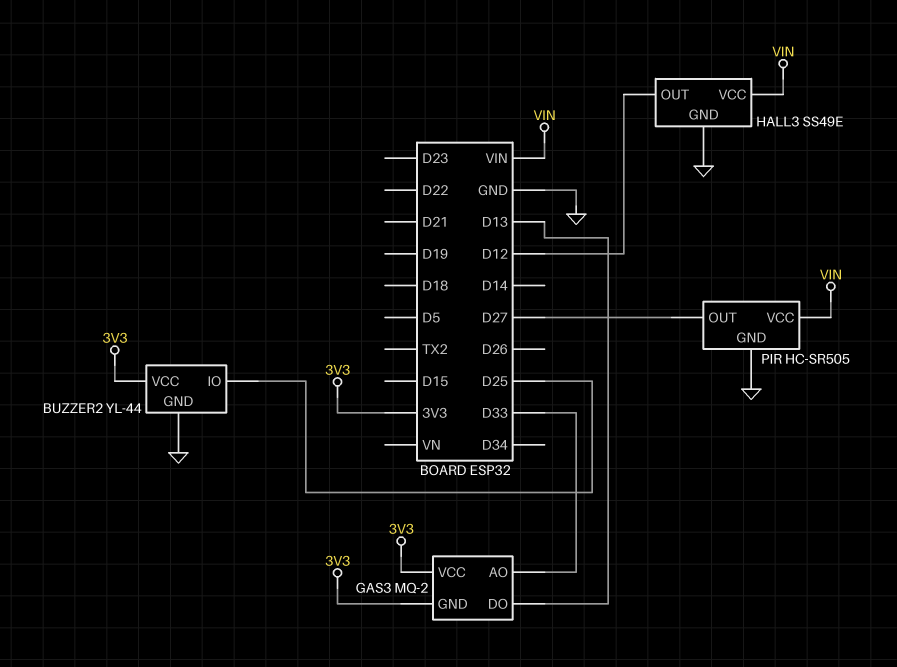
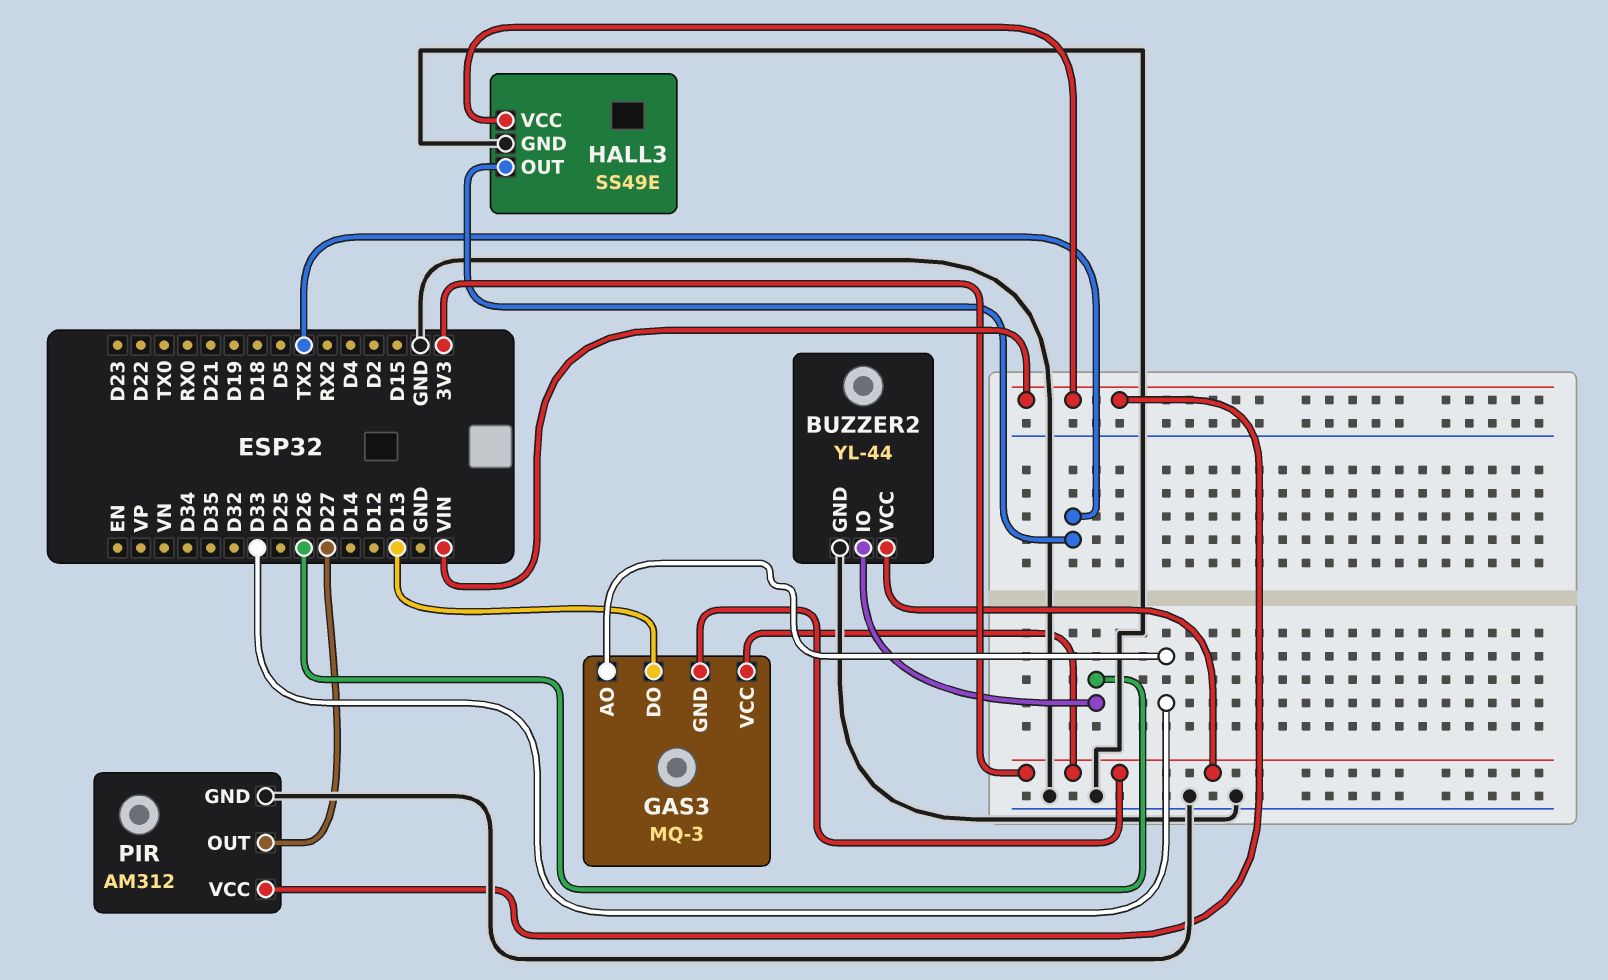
BUZZER2 pin IO: D25 -> D26
GAS3: MQ-2 -> MQ-3
HALL3 pin OUT: D12 -> TX2
PIR: HC-SR505 -> AM312

